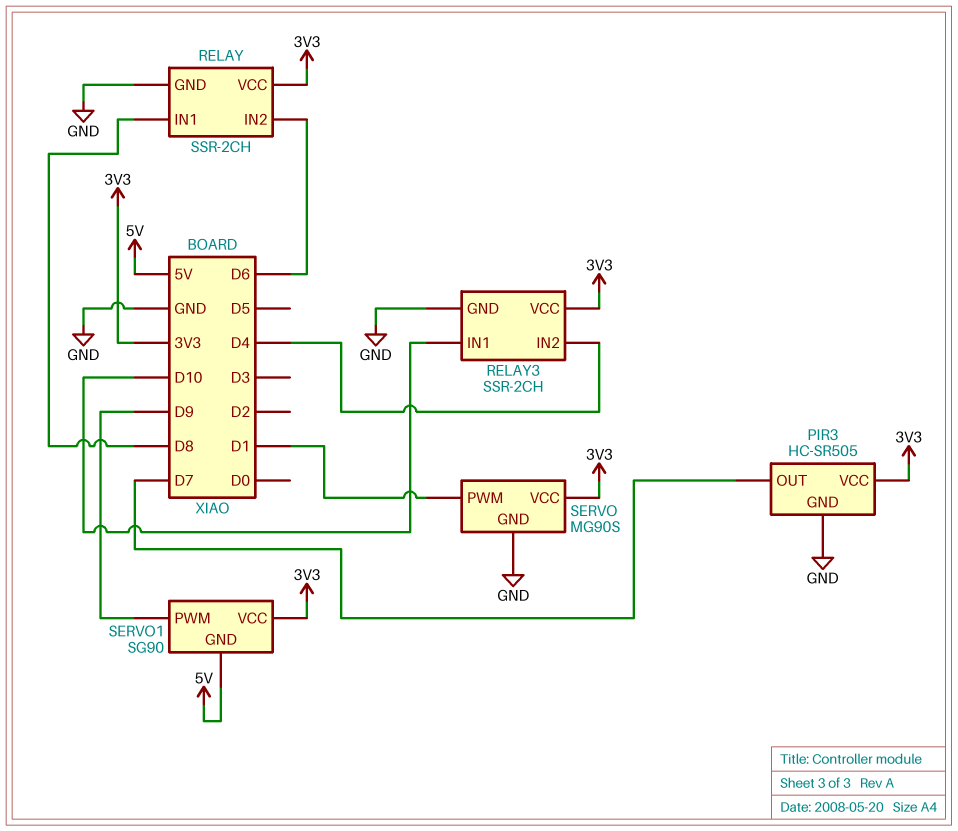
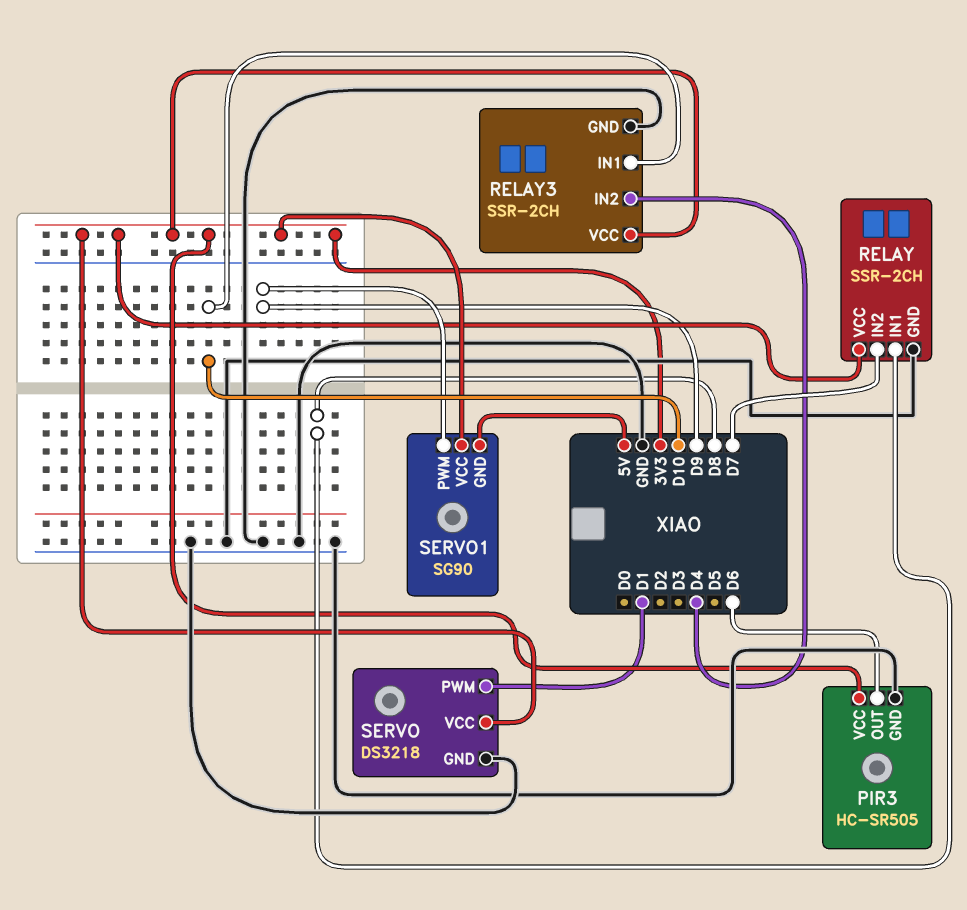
PIR3 pin OUT: D7 -> D6
RELAY pin IN2: D6 -> D7
SERVO: MG90S -> DS3218

